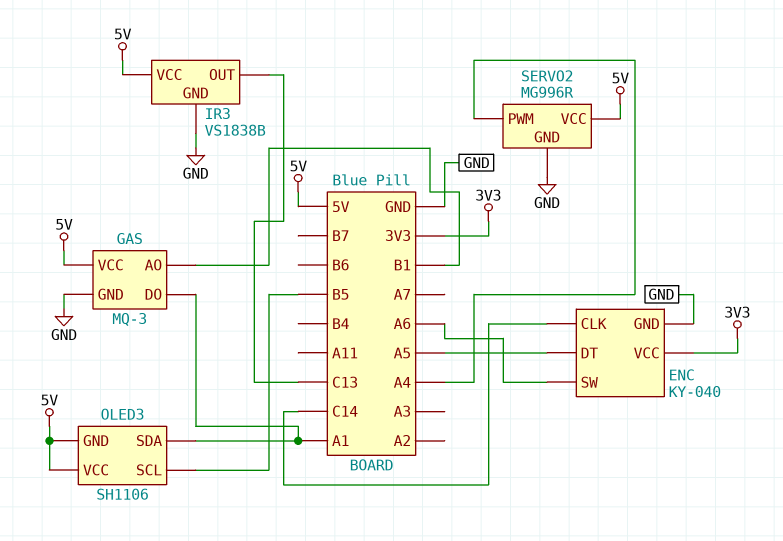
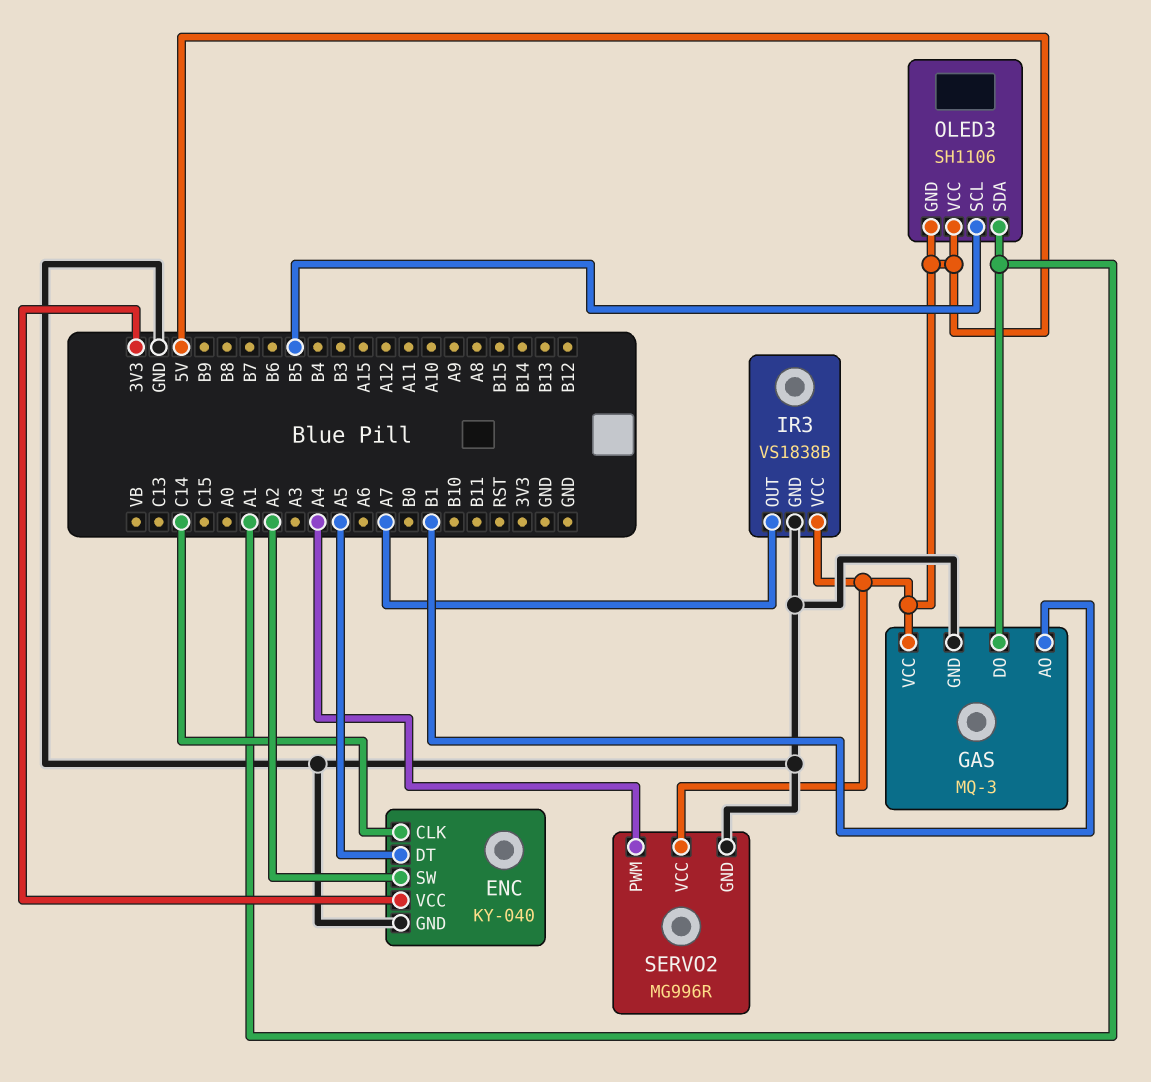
ENC pin SW: A6 -> A2
IR3 pin OUT: C13 -> A7

